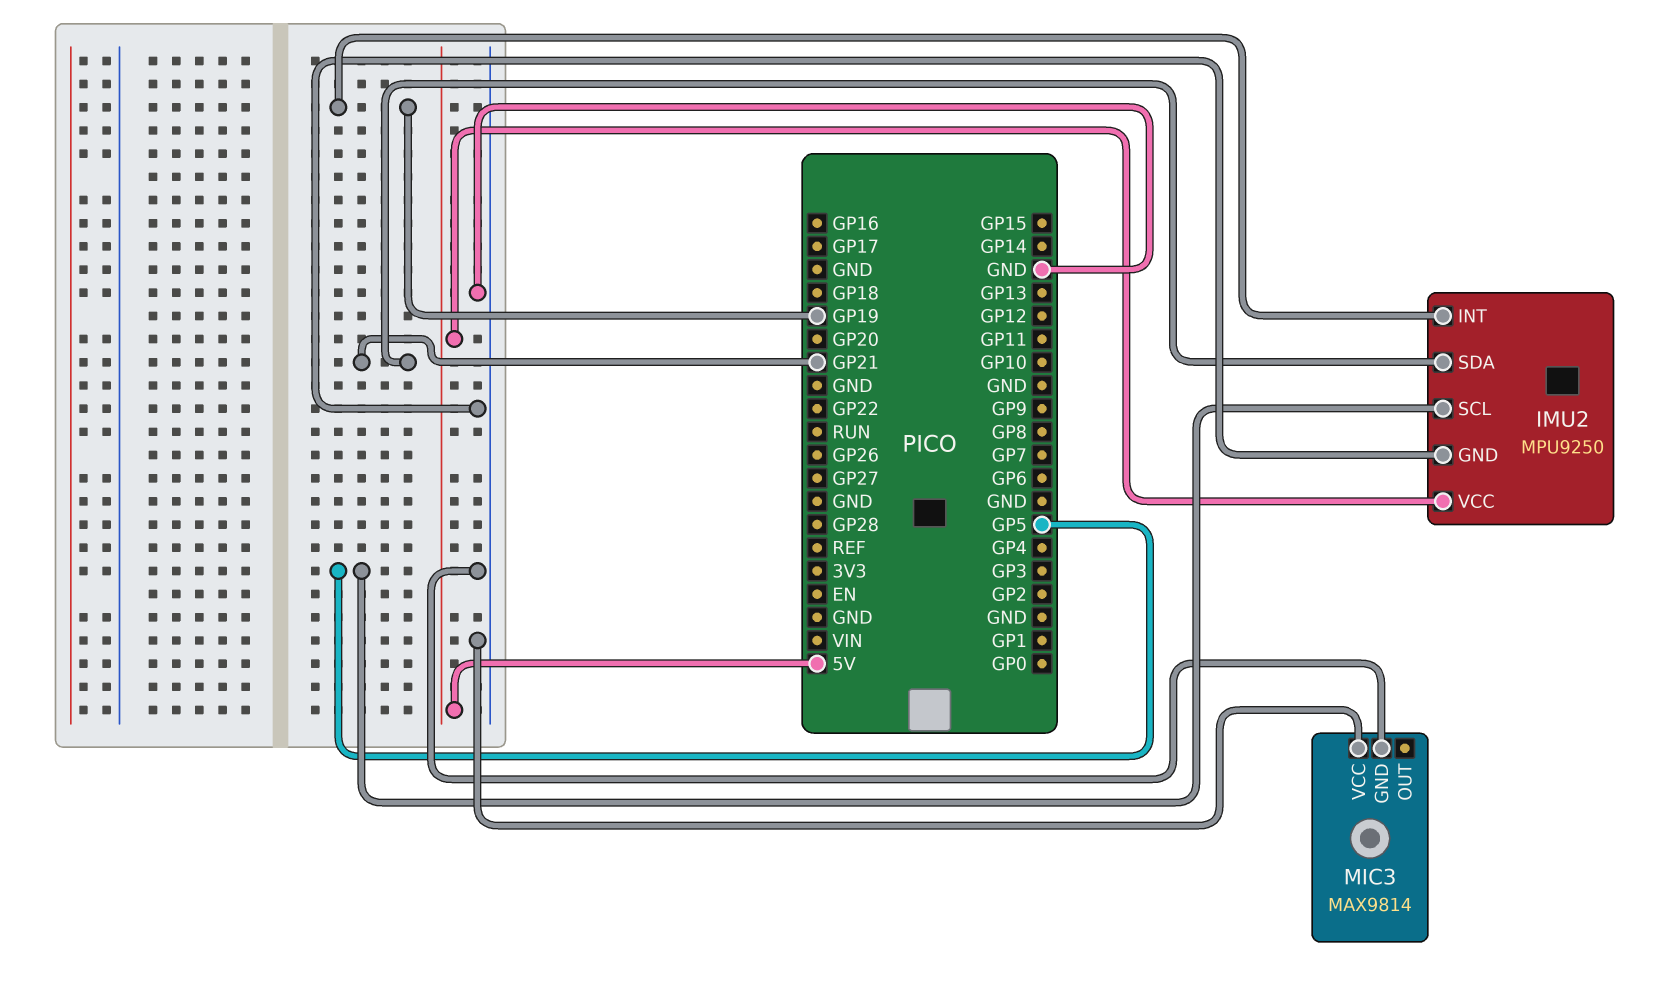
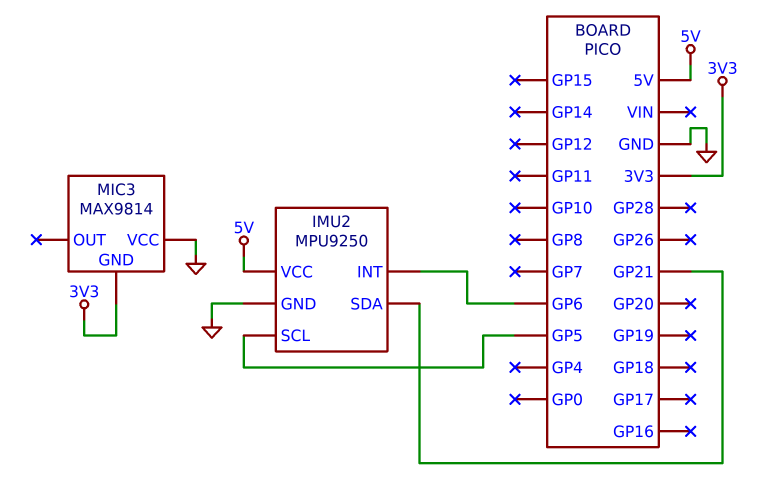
IMU2 pin INT: GP19 -> GP6
MIC3 pin GND: GND -> 3V3

